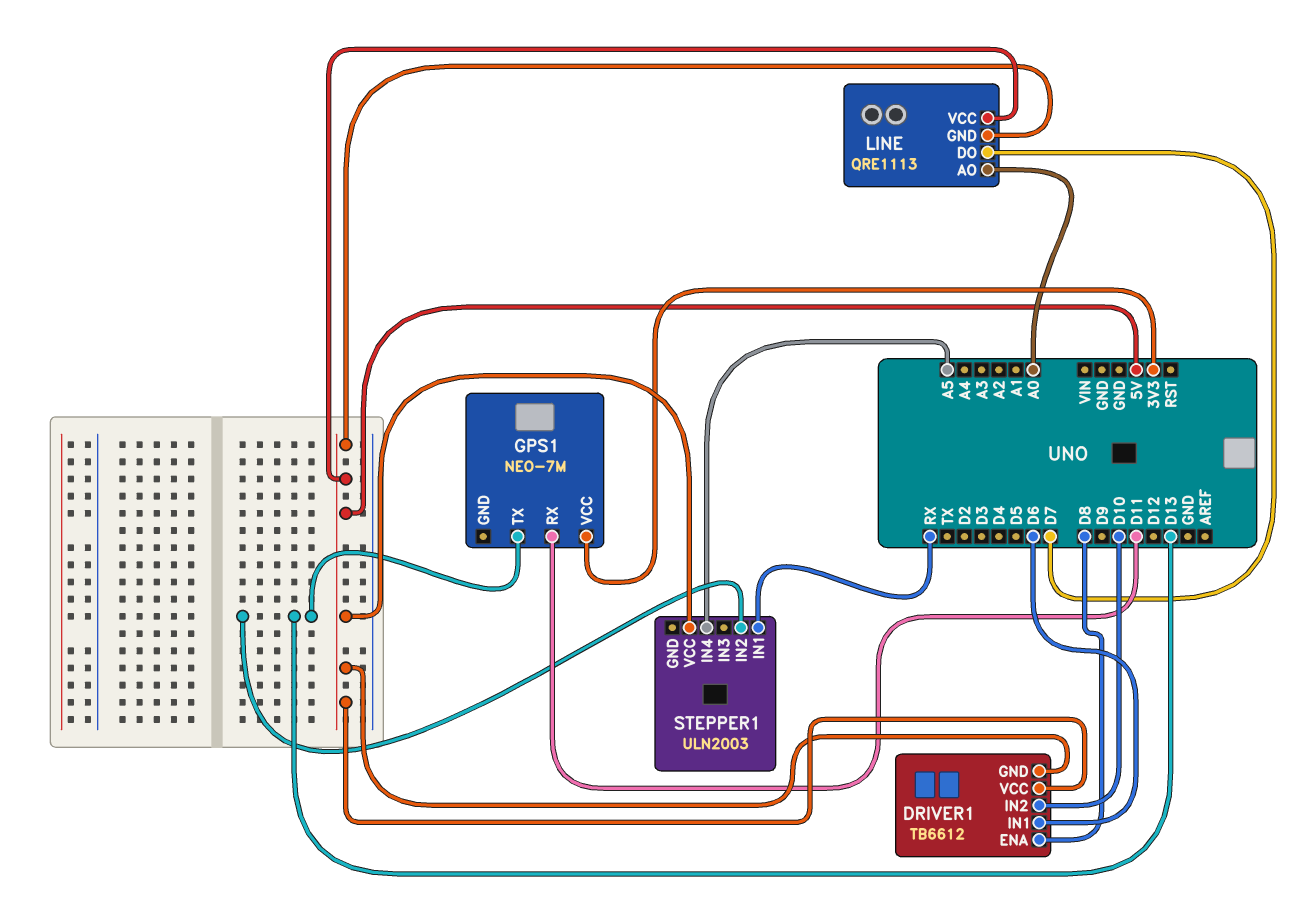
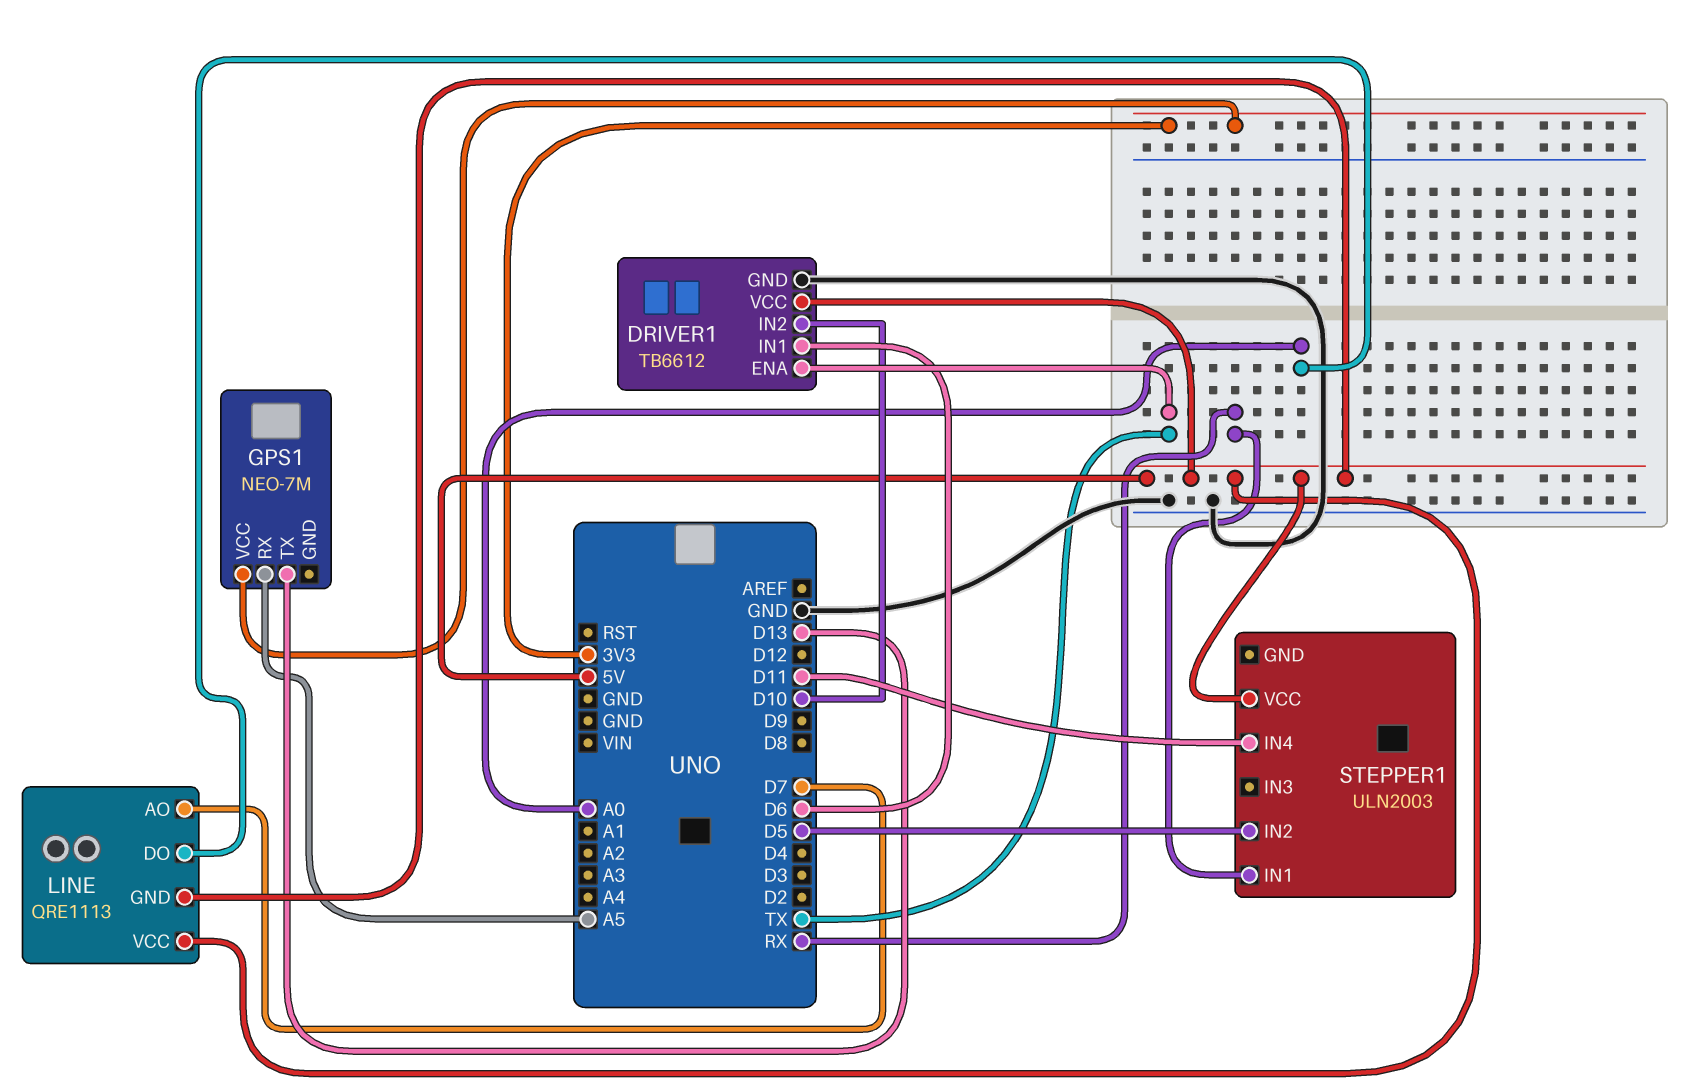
DRIVER1 pin ENA: D8 -> TX
DRIVER1 pin GND: 5V -> GND
GPS1 pin RX: D11 -> A5
LINE pin AO: A0 -> D7
LINE pin DO: D7 -> A0
STEPPER1 pin IN2: D13 -> D5
STEPPER1 pin IN4: A5 -> D11

